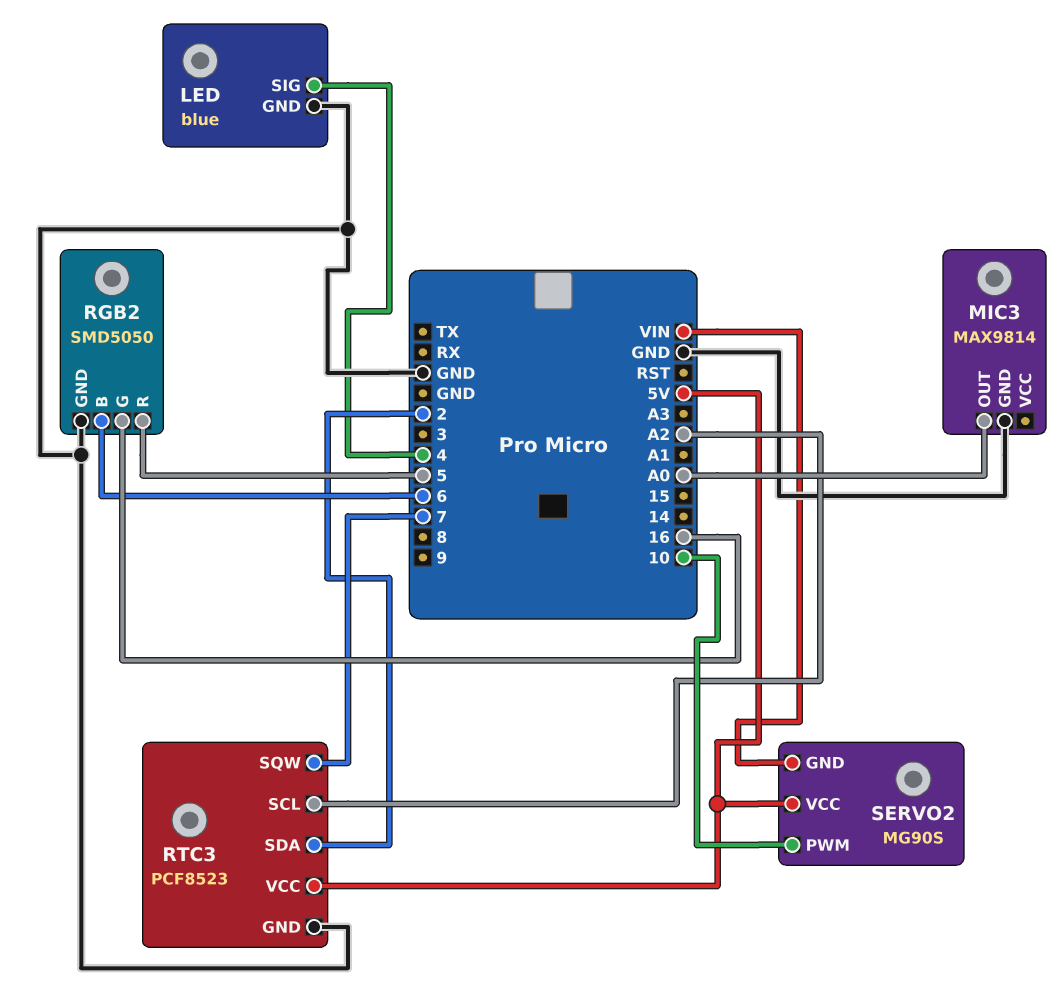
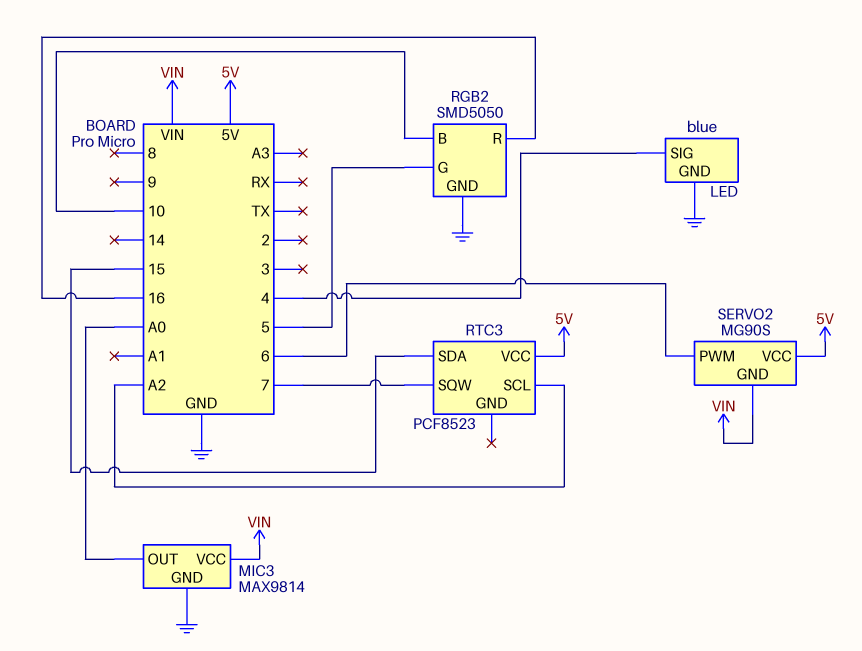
MIC3 pin VCC: none -> VIN
RGB2 pin B: 6 -> 10
RGB2 pin G: 16 -> 5
RGB2 pin R: 5 -> 16
RTC3 pin GND: GND -> none
RTC3 pin SDA: 2 -> 15
SERVO2 pin PWM: 10 -> 6

